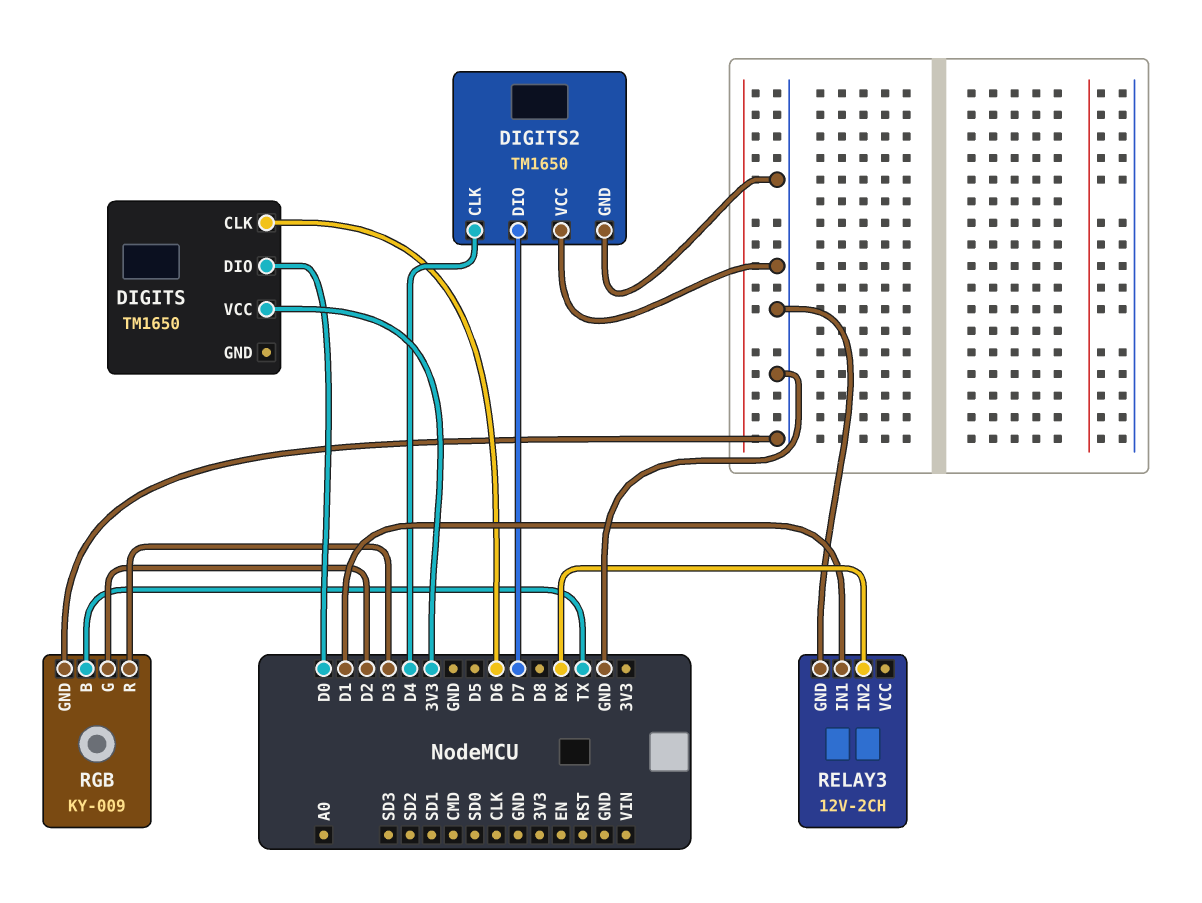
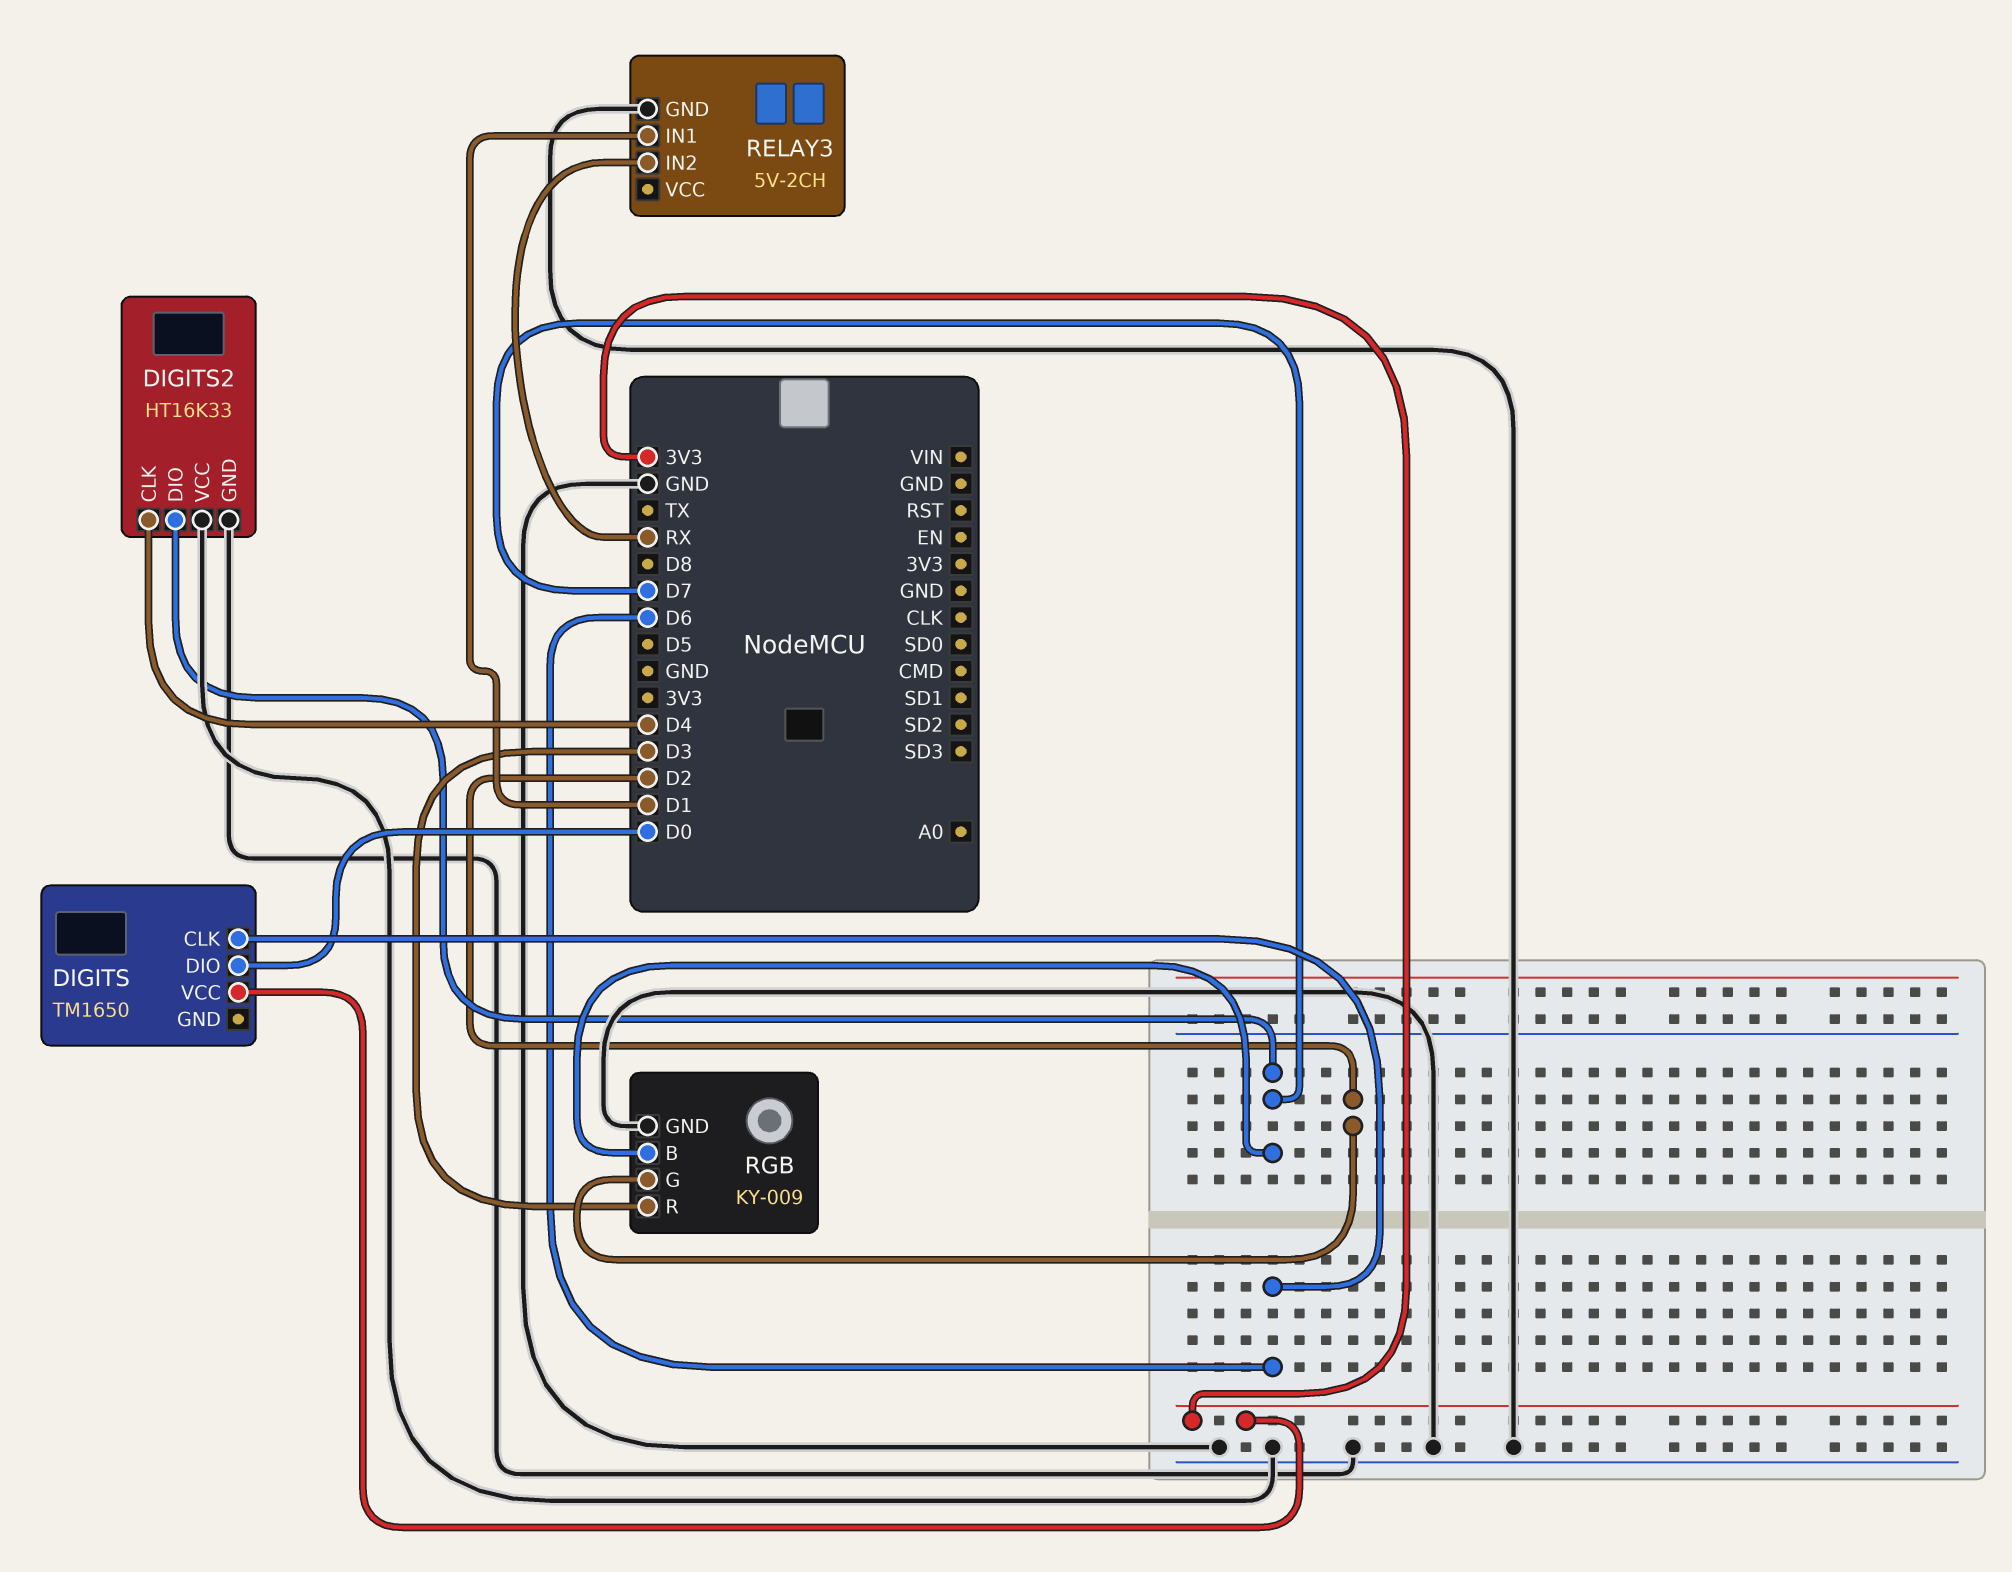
DIGITS2: TM1650 -> HT16K33
RELAY3: 12V-2CH -> 5V-2CH
RGB pin B: TX -> D7

